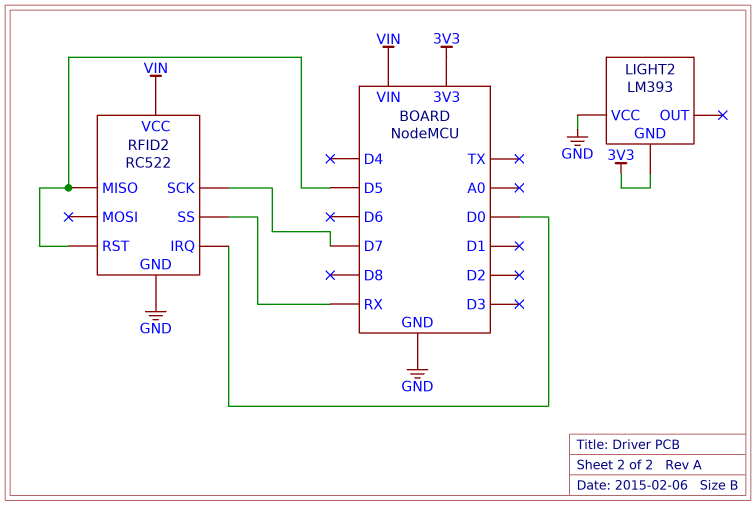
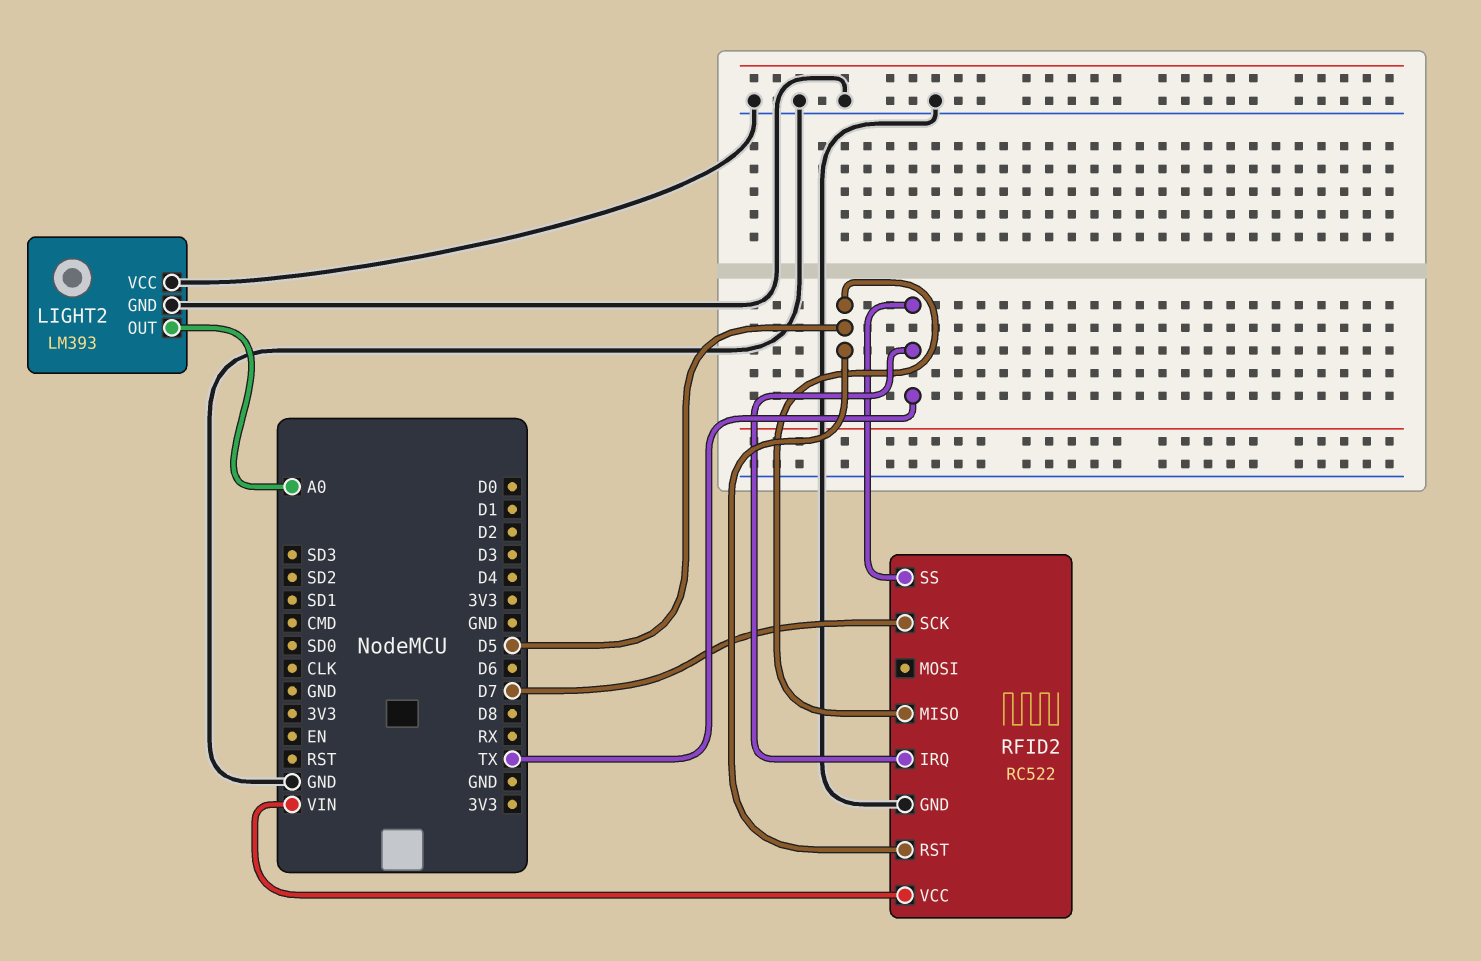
LIGHT2 pin GND: 3V3 -> GND
LIGHT2 pin OUT: none -> A0
RFID2 pin IRQ: D0 -> TX
RFID2 pin SS: RX -> TX

